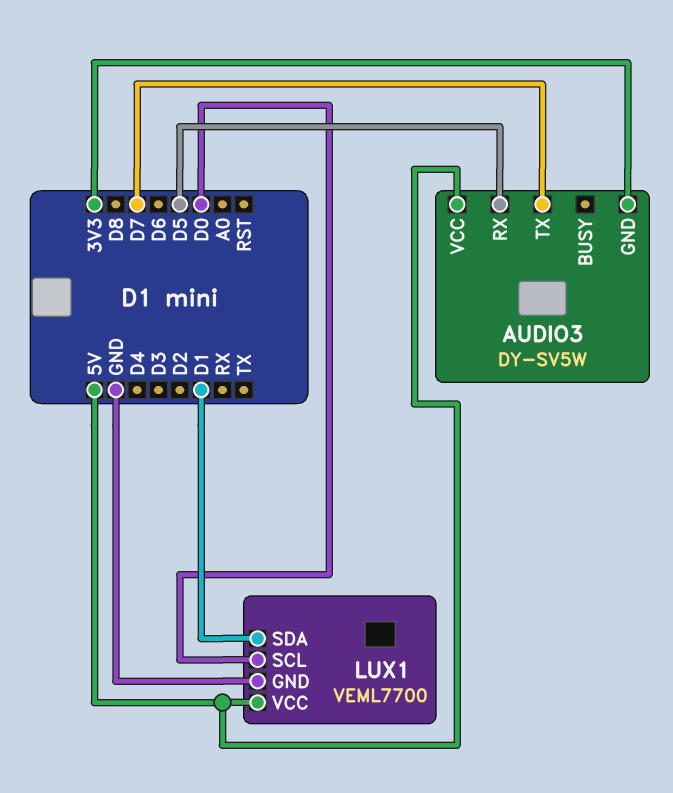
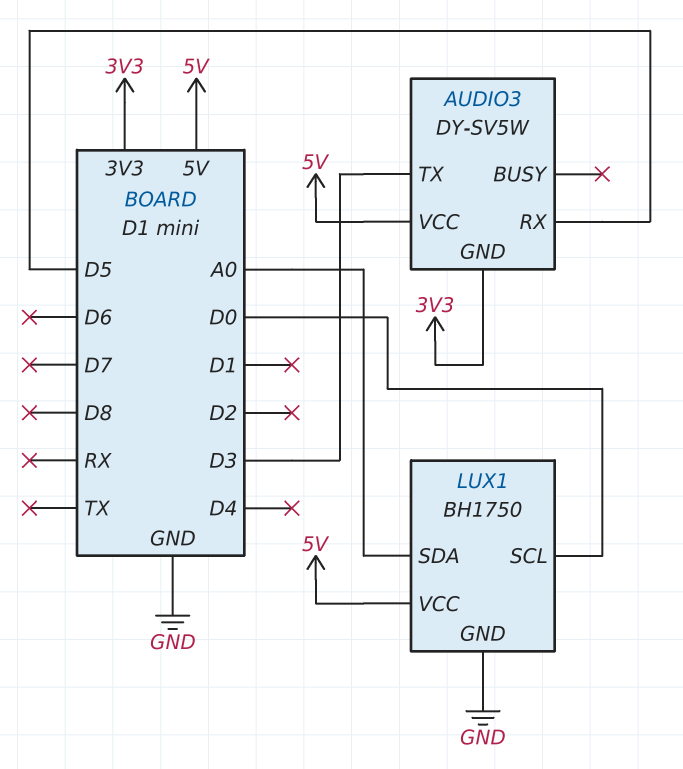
AUDIO3 pin TX: D7 -> D3
LUX1: VEML7700 -> BH1750
LUX1 pin SDA: D1 -> A0

